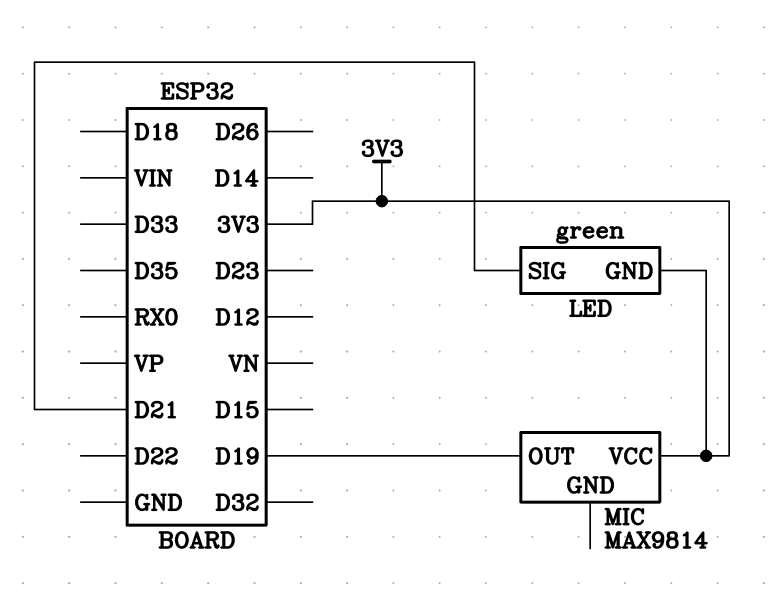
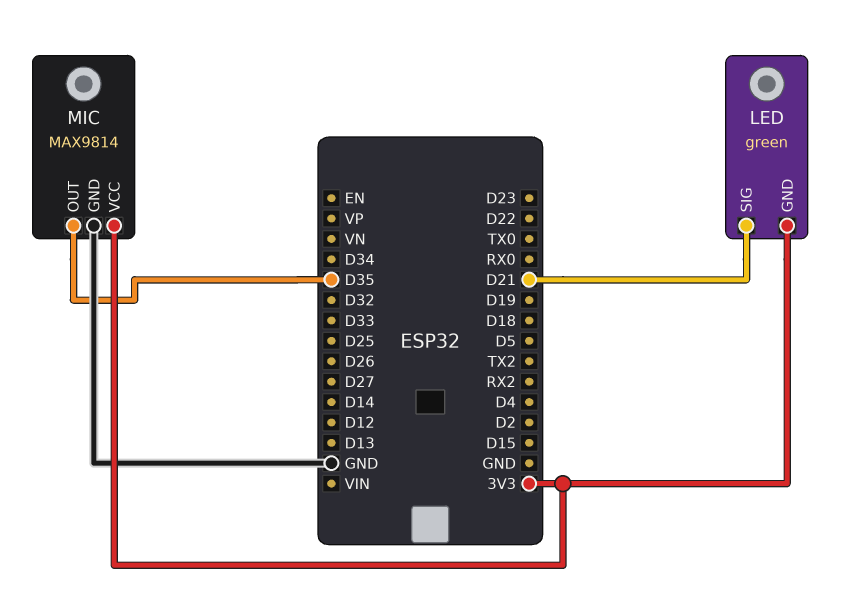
MIC pin GND: none -> GND
MIC pin OUT: D19 -> D35

